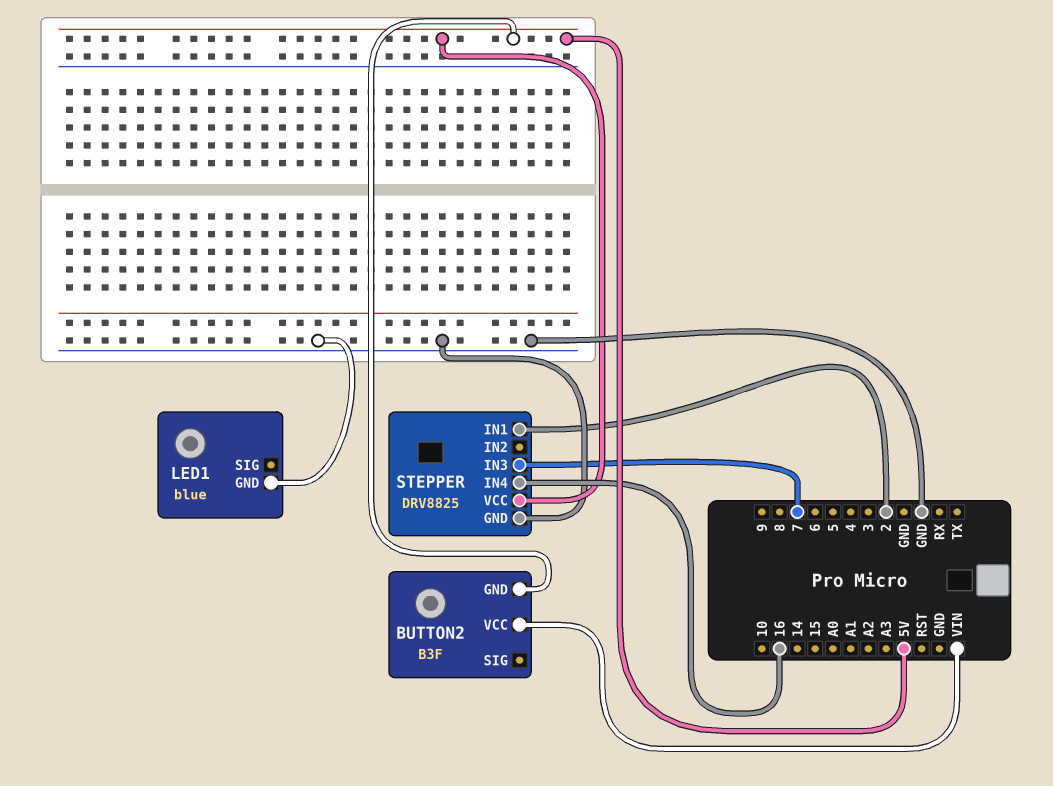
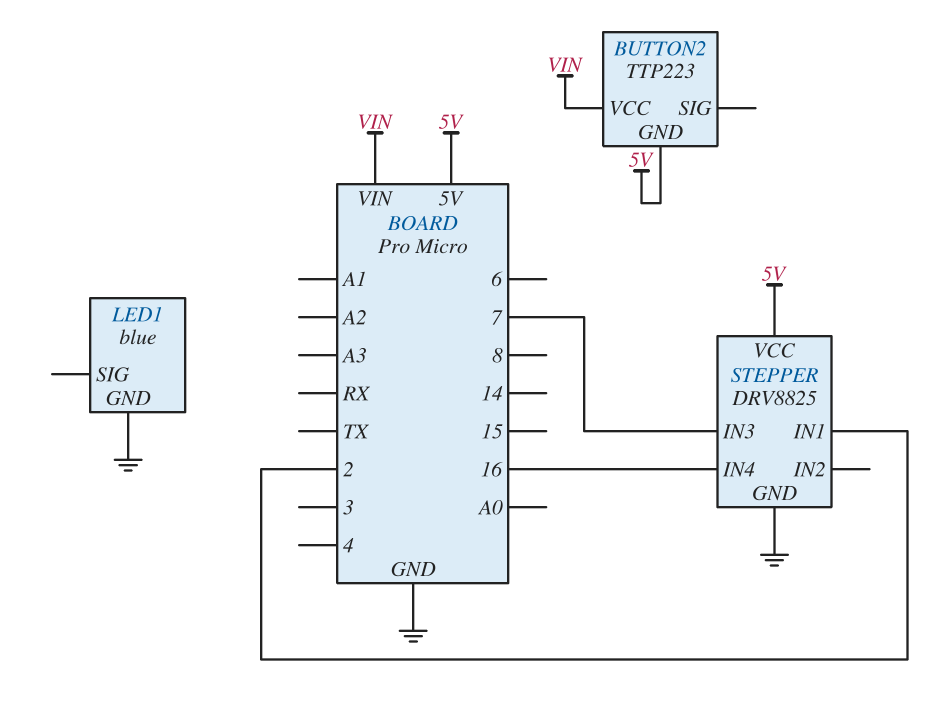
BUTTON2: B3F -> TTP223

